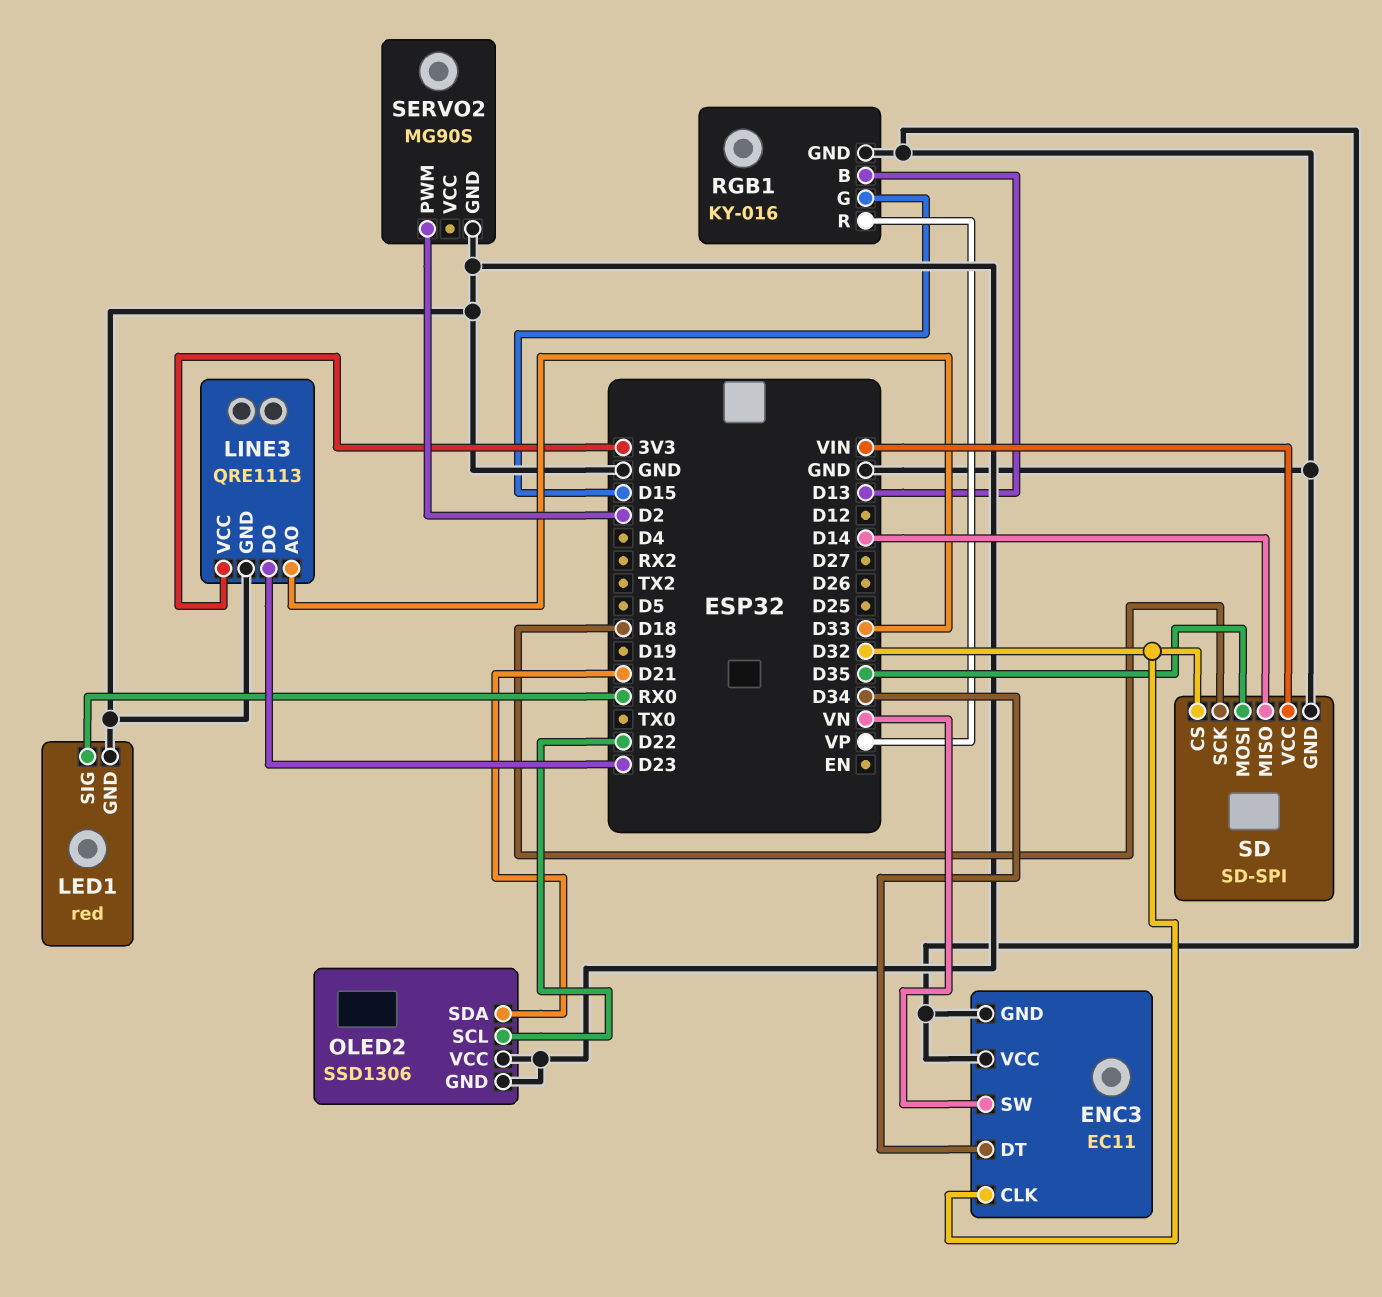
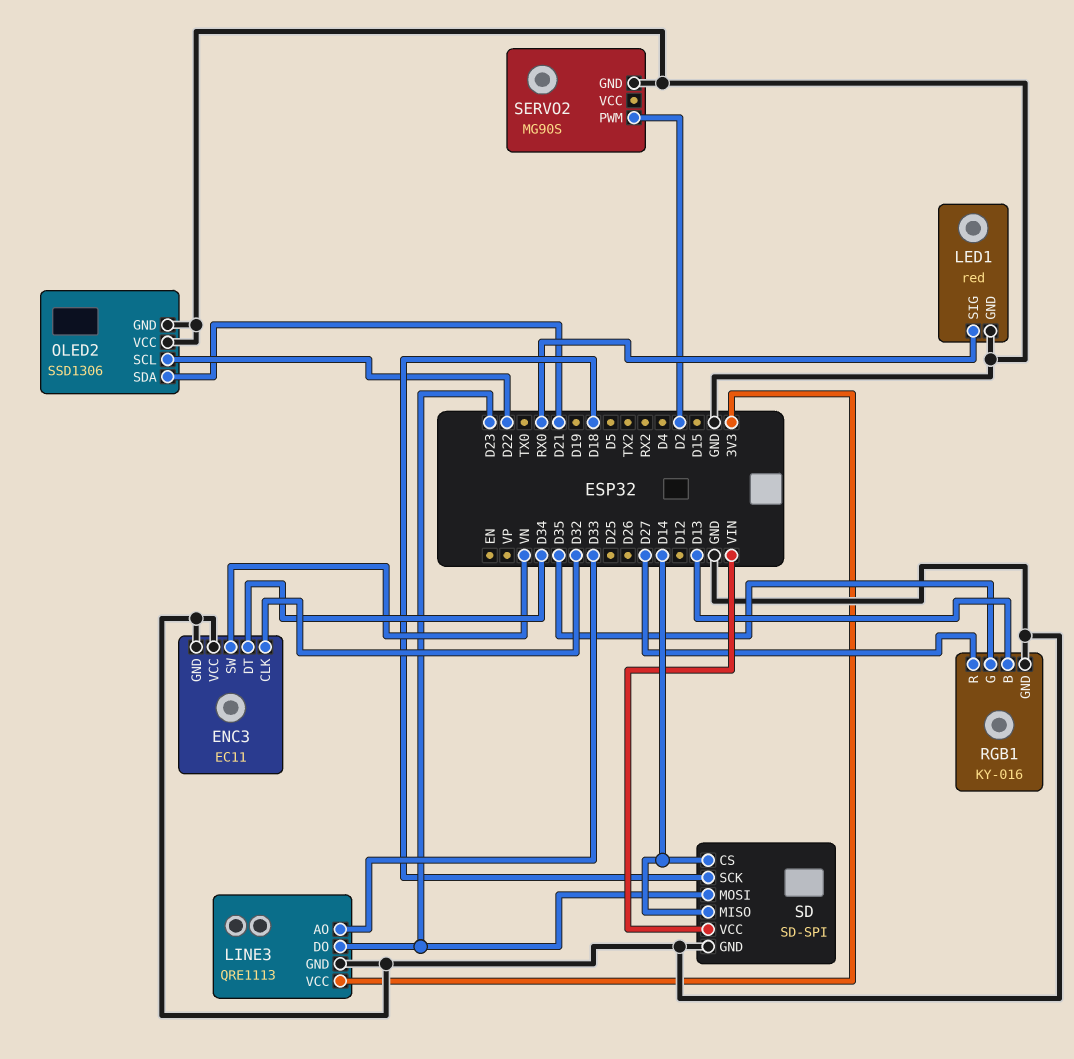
RGB1 pin G: D15 -> D35
RGB1 pin R: VP -> D27
SD pin CS: D32 -> D14
SD pin MOSI: D35 -> D23

